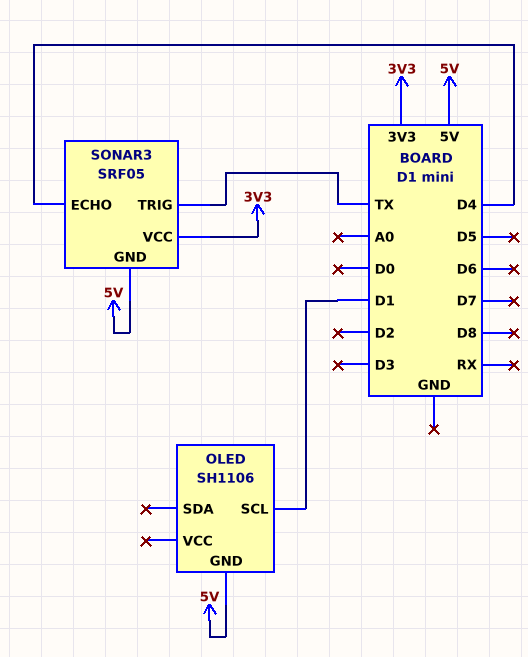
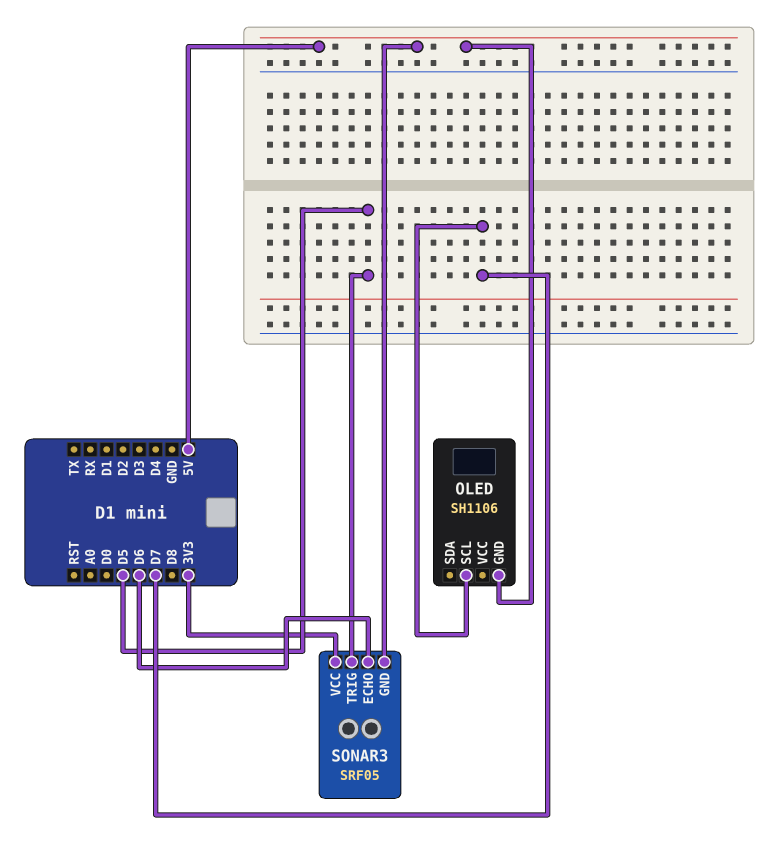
OLED pin SCL: D1 -> D7
SONAR3 pin ECHO: D4 -> D6
SONAR3 pin TRIG: TX -> D5

